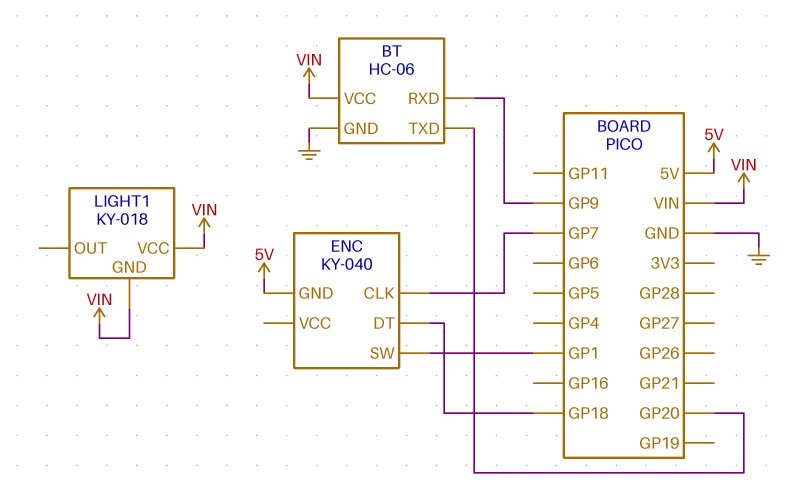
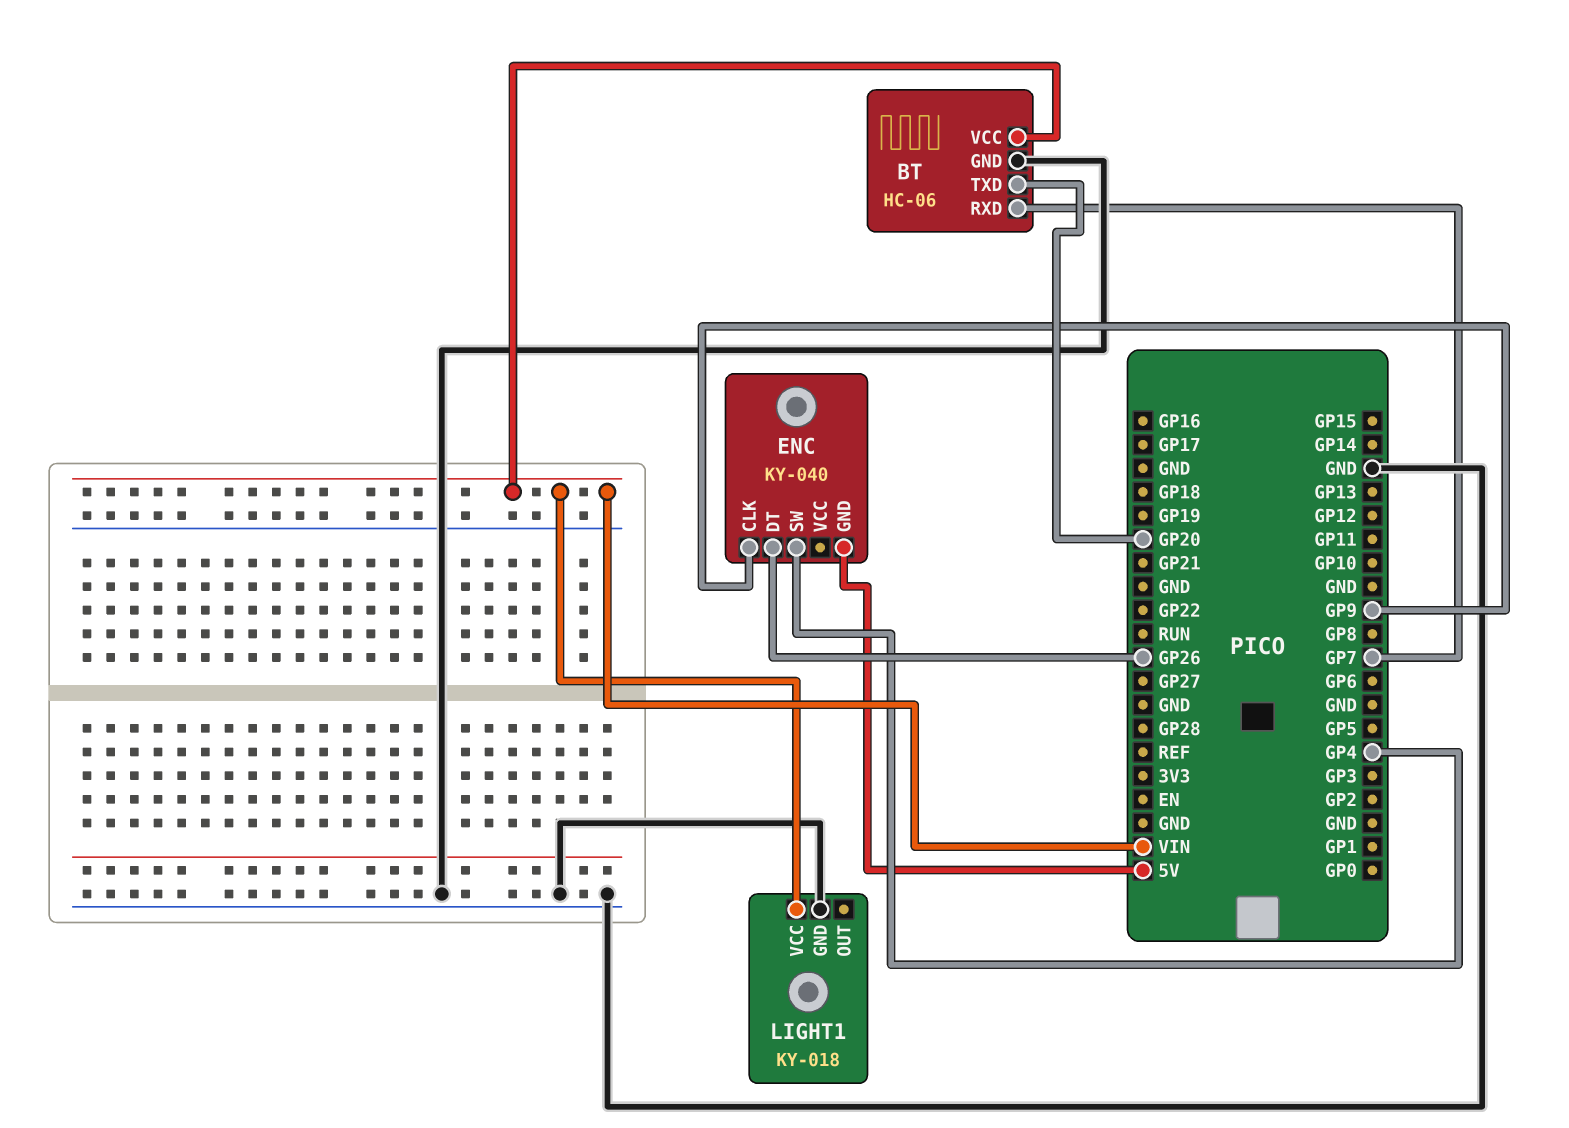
BT pin RXD: GP9 -> GP7
ENC pin CLK: GP7 -> GP9
ENC pin DT: GP18 -> GP26
ENC pin SW: GP1 -> GP4
LIGHT1 pin GND: VIN -> GND

